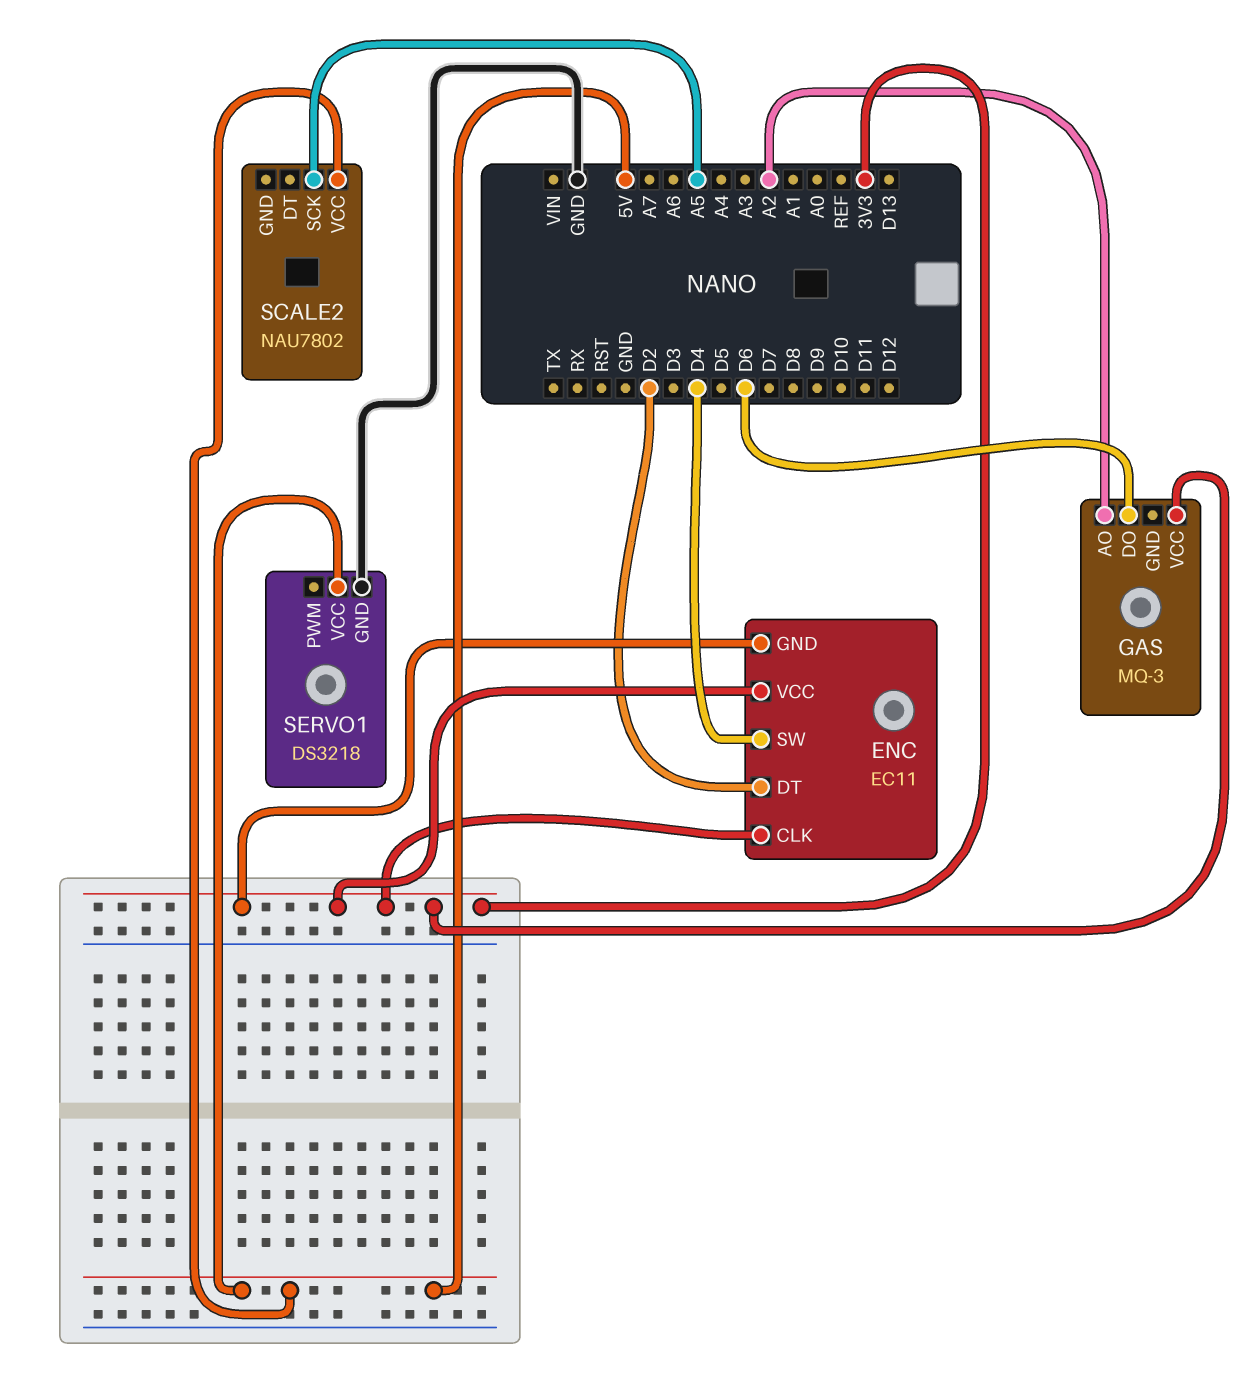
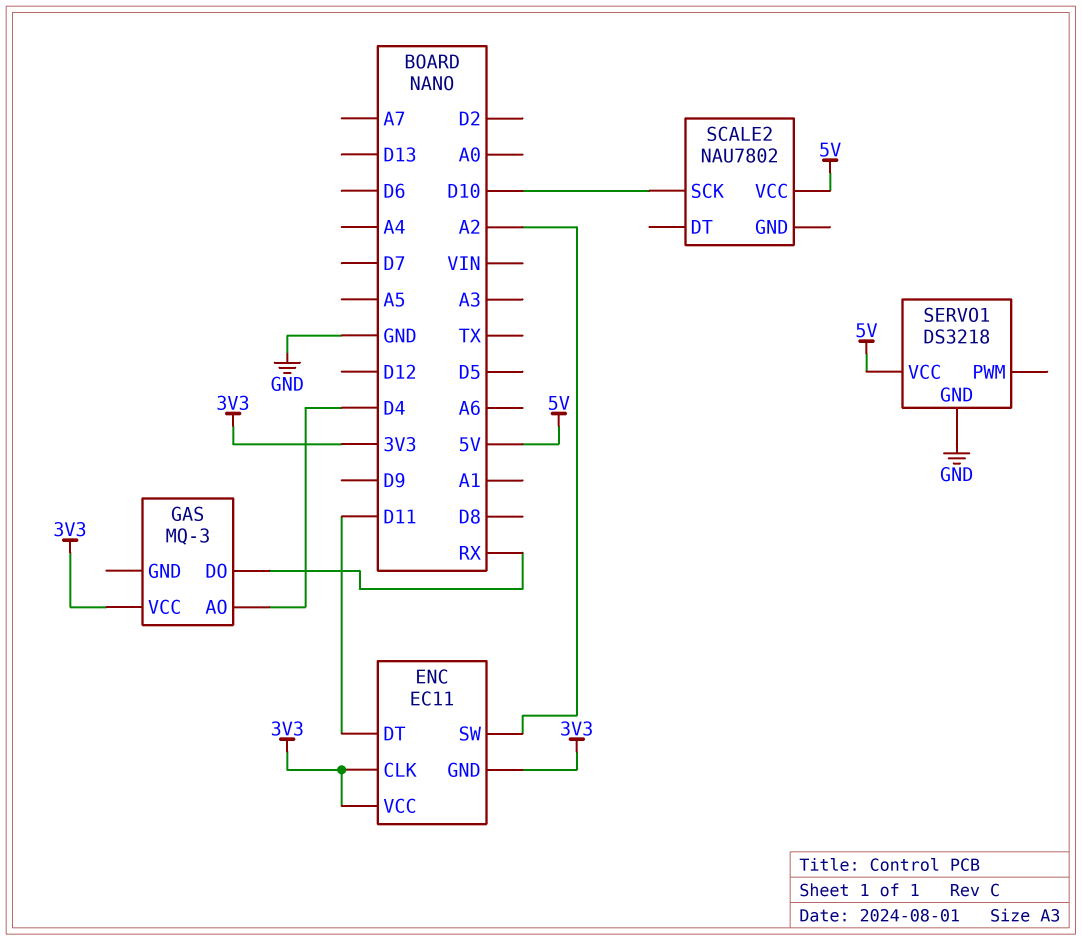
ENC pin DT: D2 -> D11
ENC pin SW: D4 -> A2
GAS pin AO: A2 -> D4
GAS pin DO: D6 -> RX
SCALE2 pin SCK: A5 -> D10

